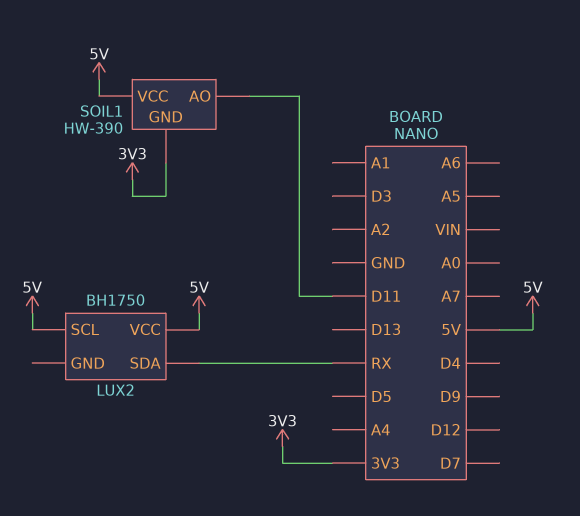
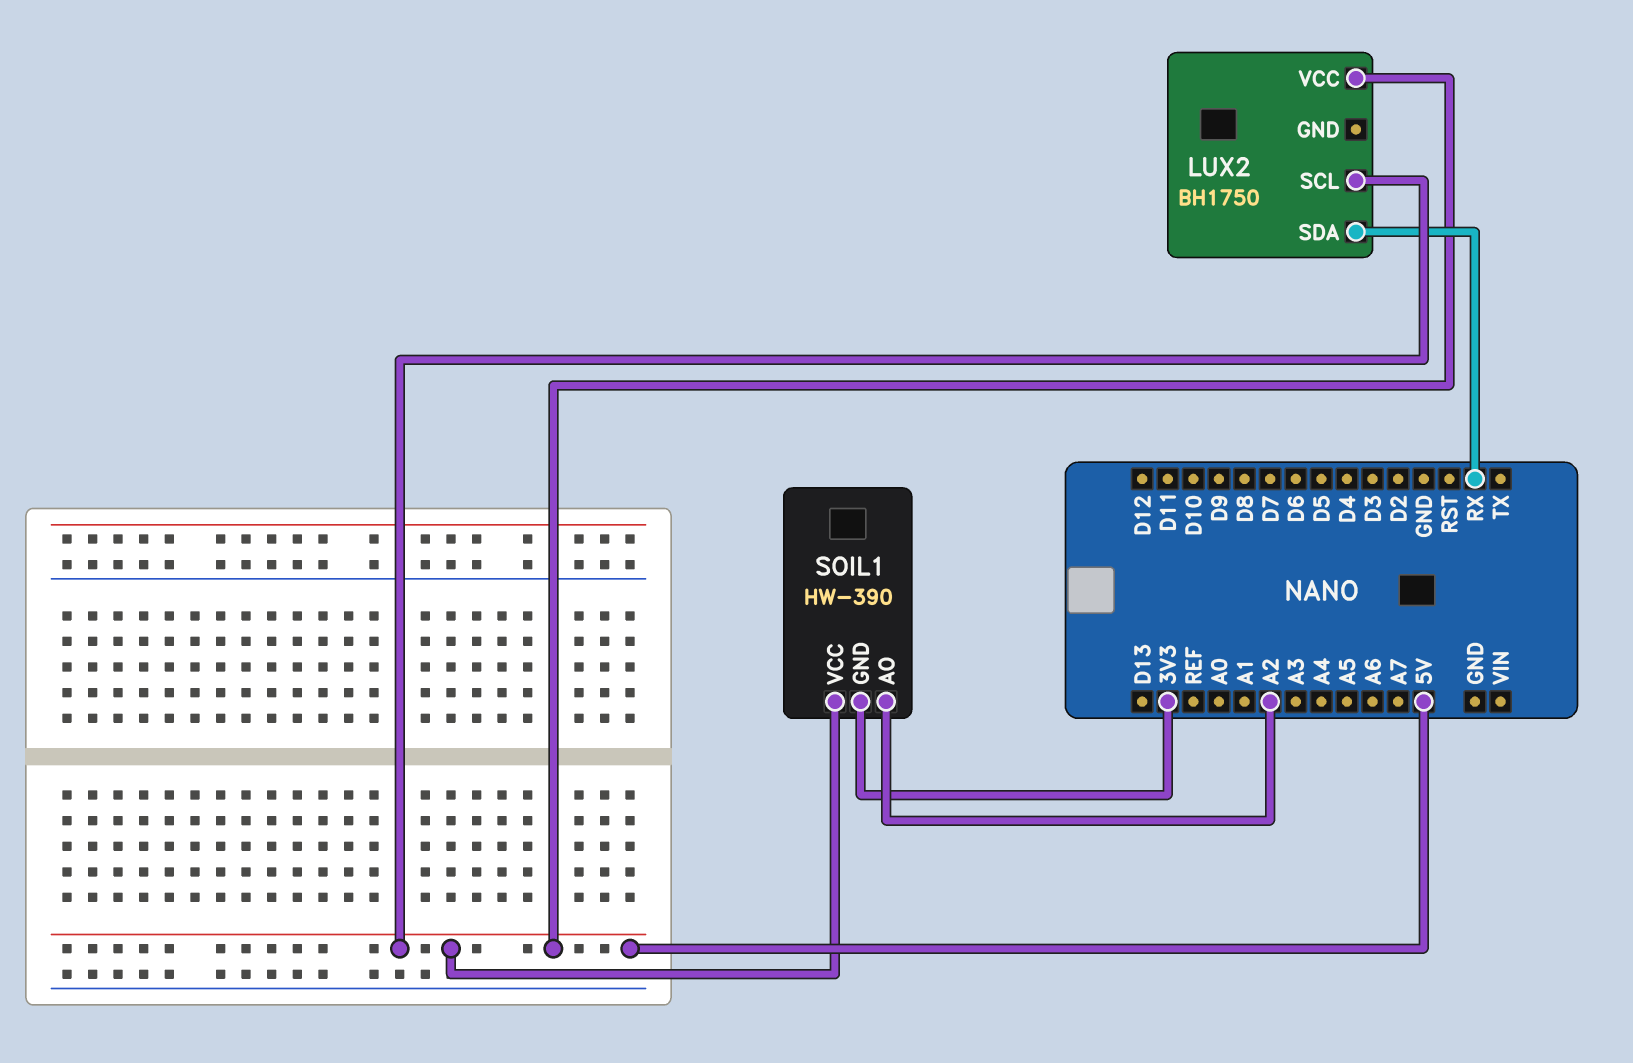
SOIL1 pin AO: D11 -> A2

